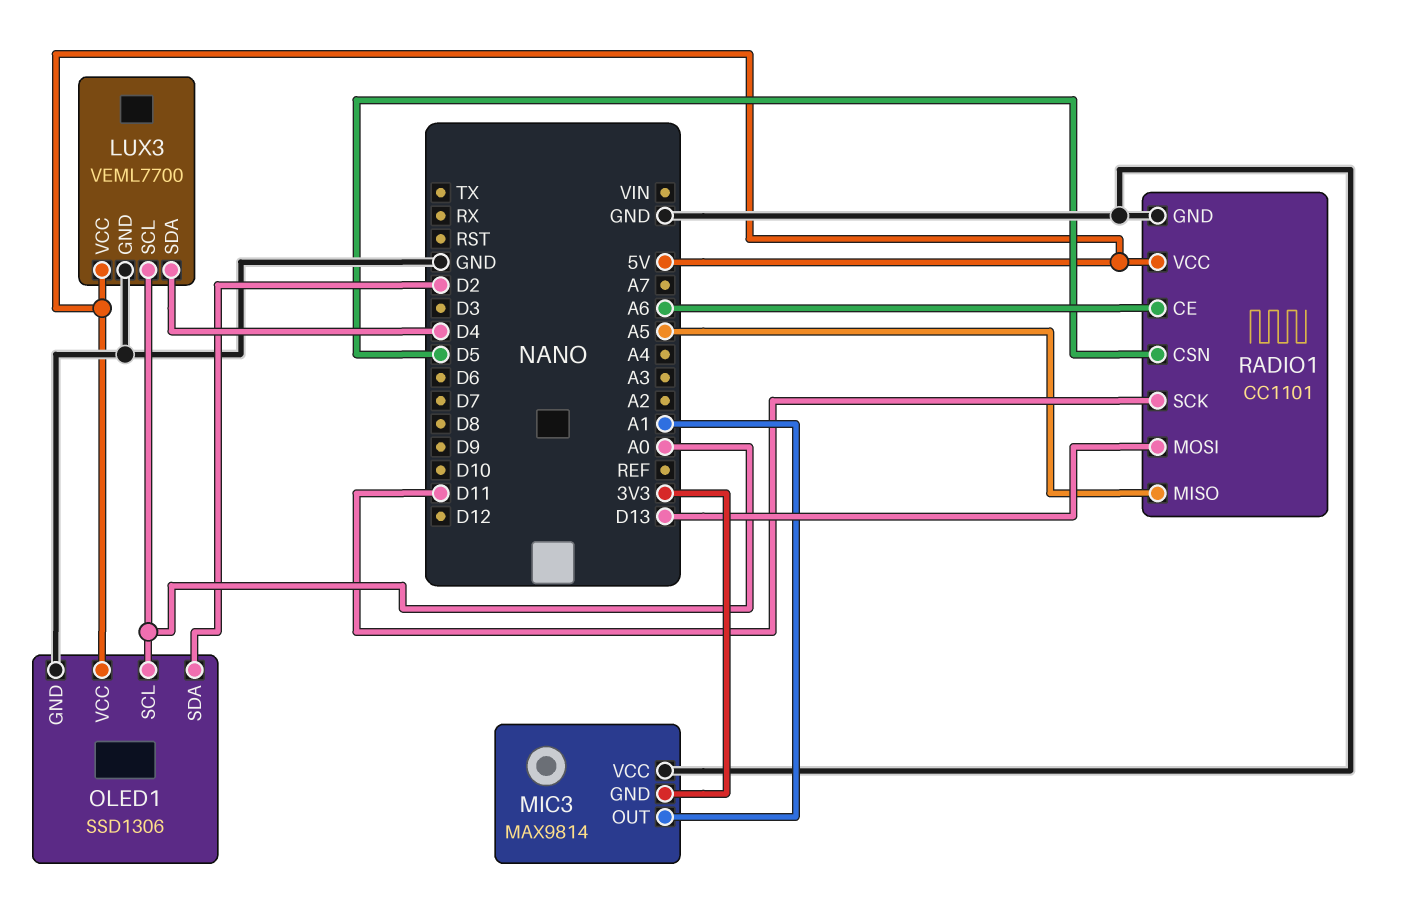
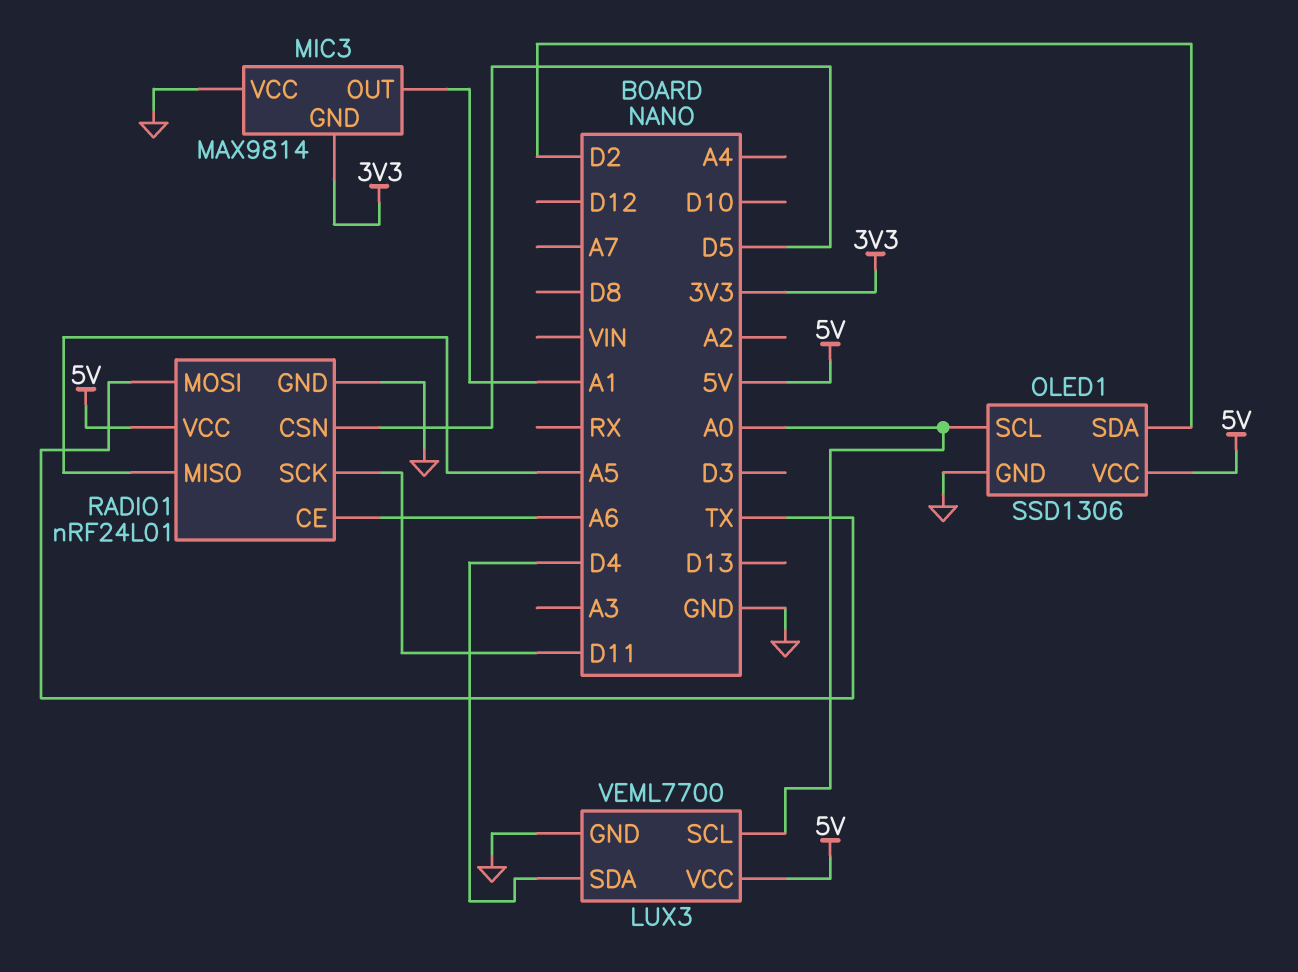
RADIO1: CC1101 -> nRF24L01
RADIO1 pin MOSI: D13 -> TX

